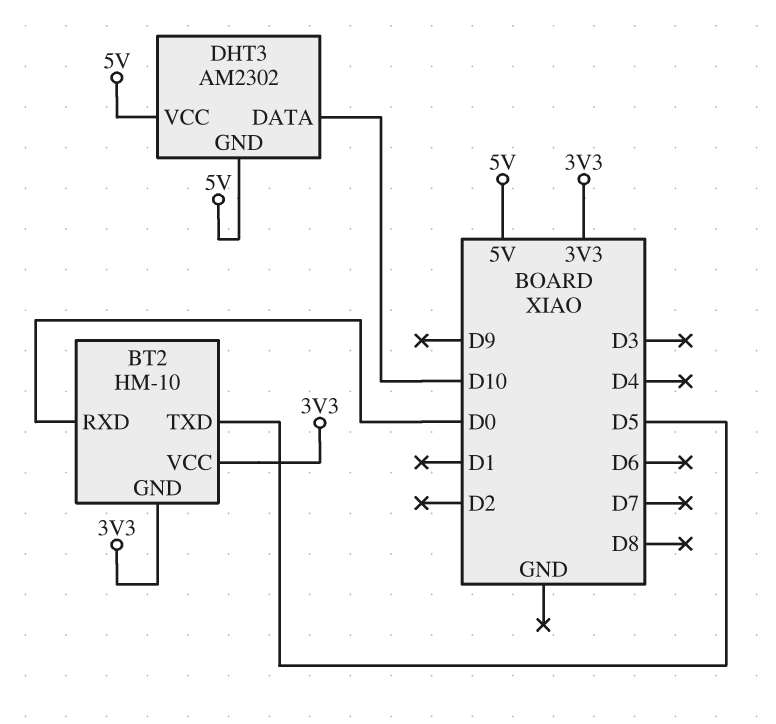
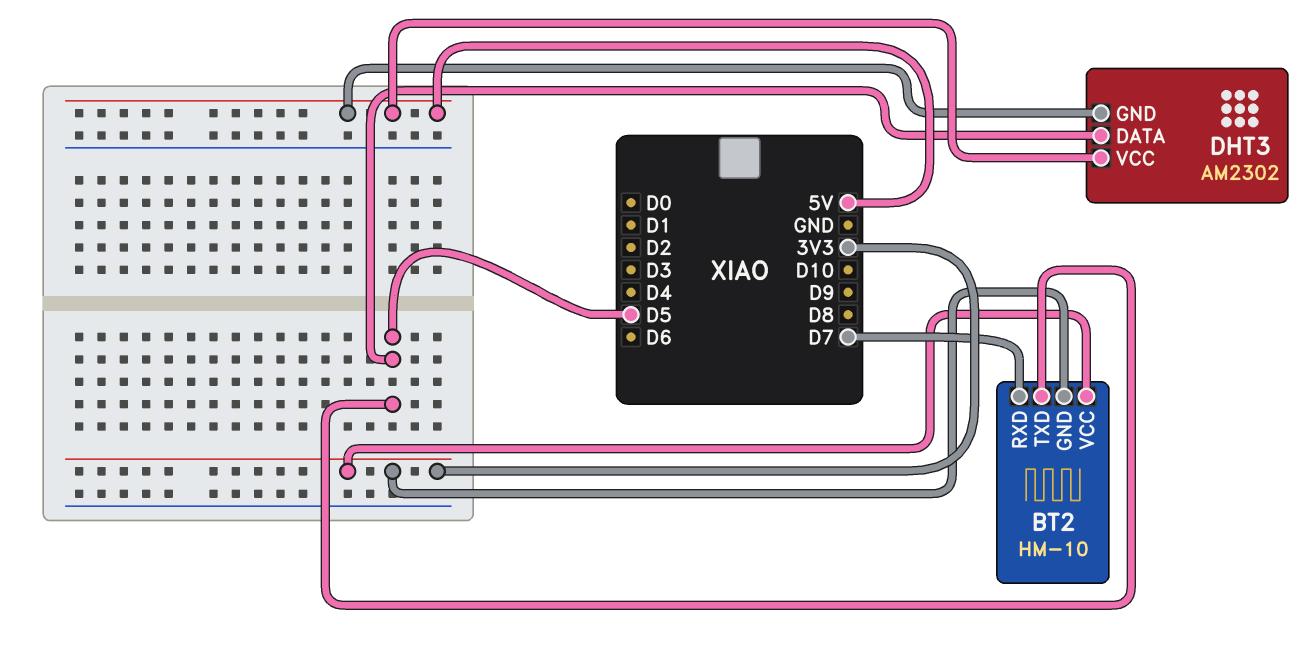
BT2 pin RXD: D0 -> D7
DHT3 pin DATA: D10 -> D5

